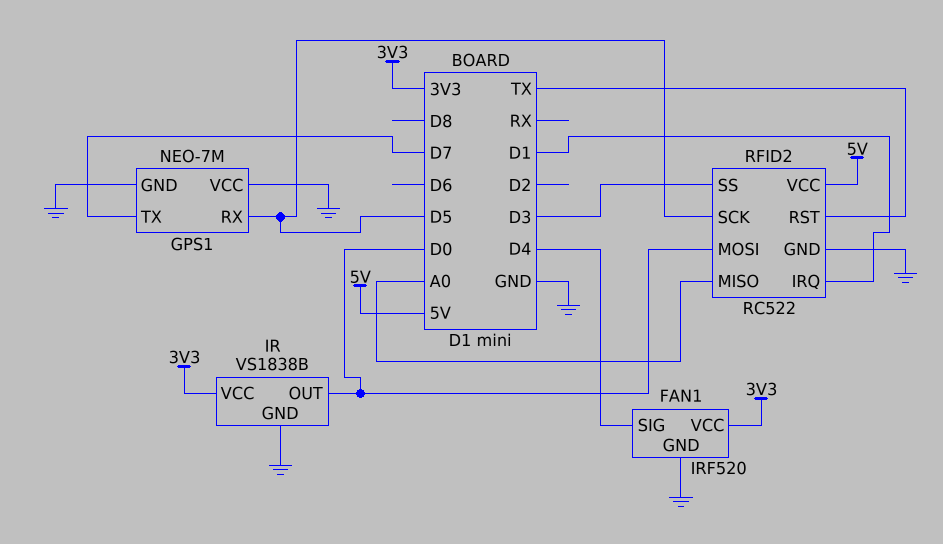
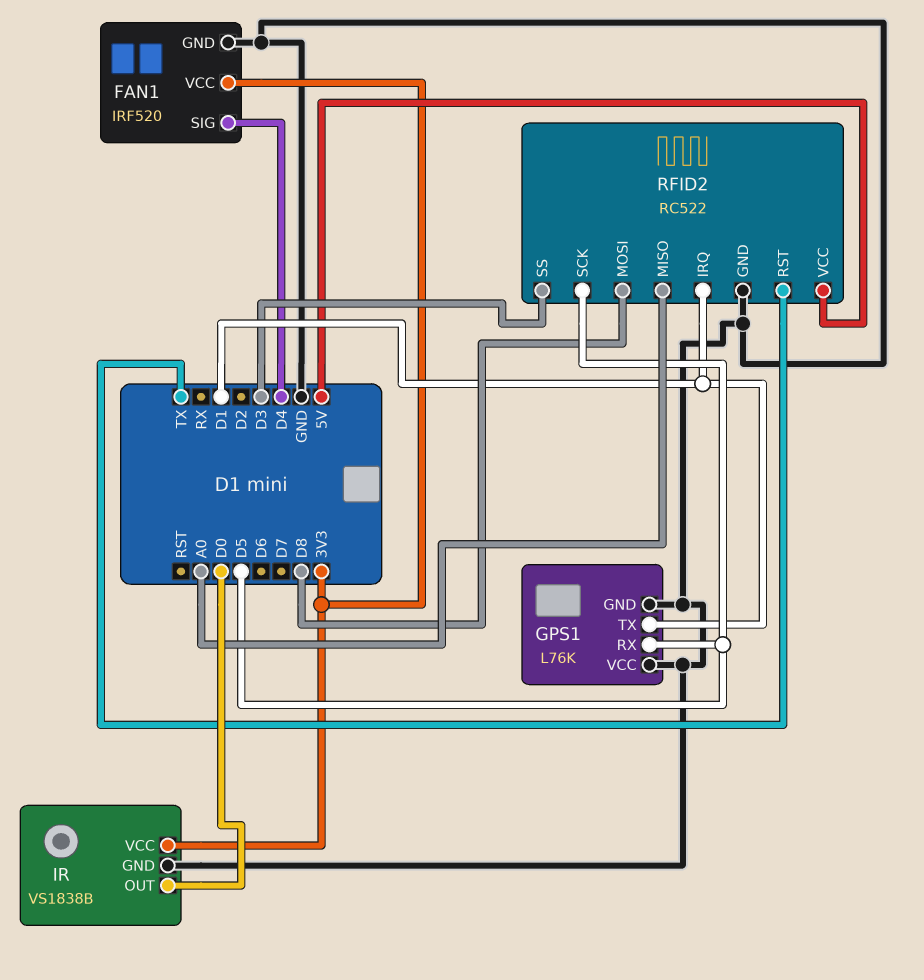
GPS1: NEO-7M -> L76K
GPS1 pin TX: D7 -> D1
RFID2 pin MOSI: D0 -> D8

